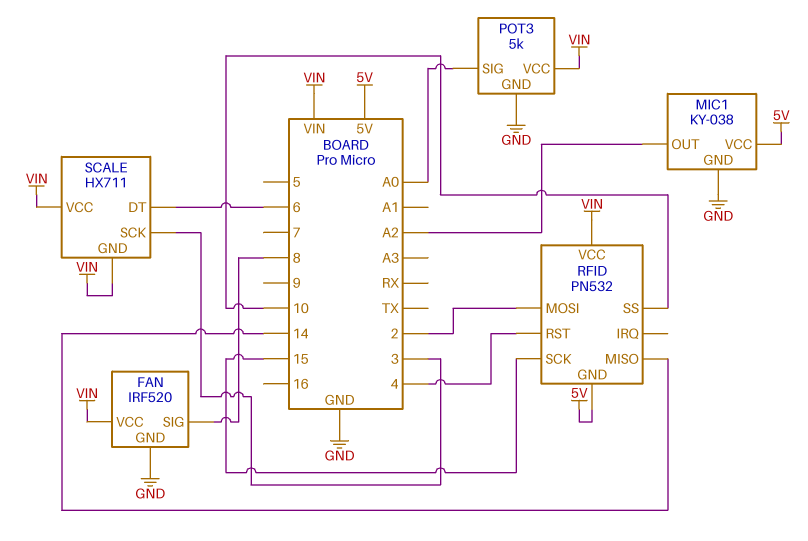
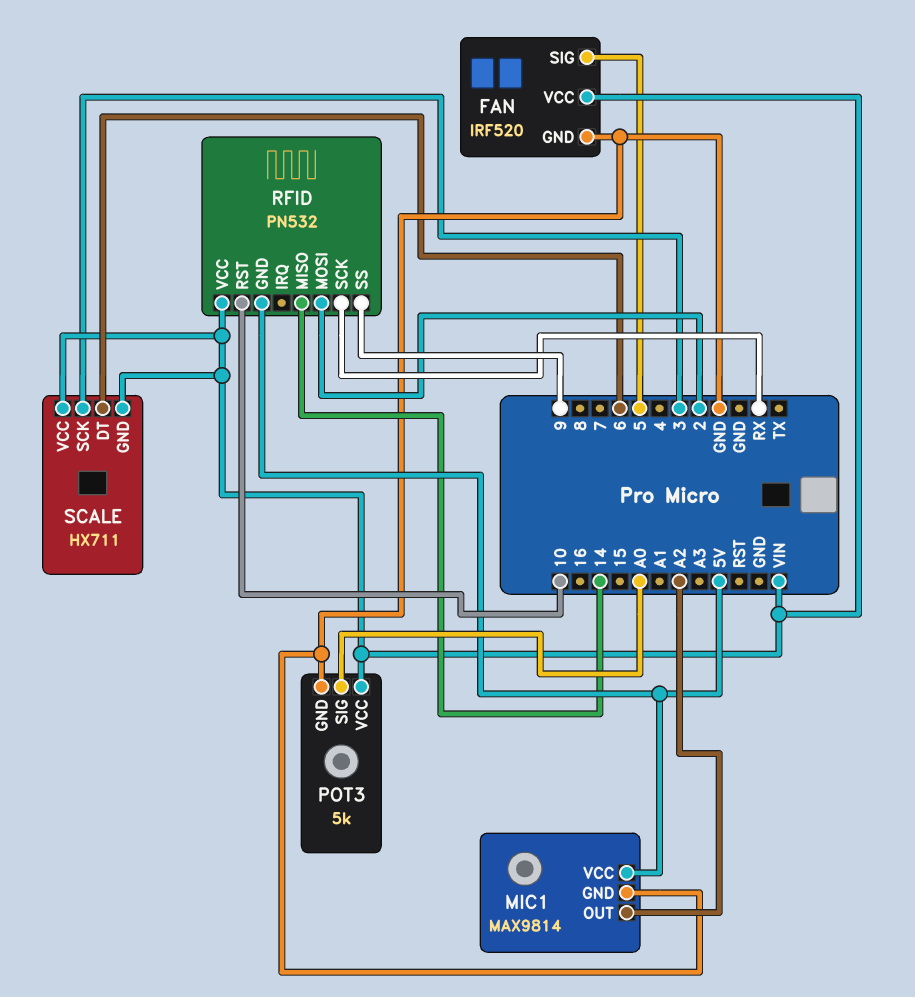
FAN pin SIG: 8 -> 5
MIC1: KY-038 -> MAX9814
RFID pin RST: 4 -> 10
RFID pin SCK: 15 -> RX
RFID pin SS: 10 -> 9

